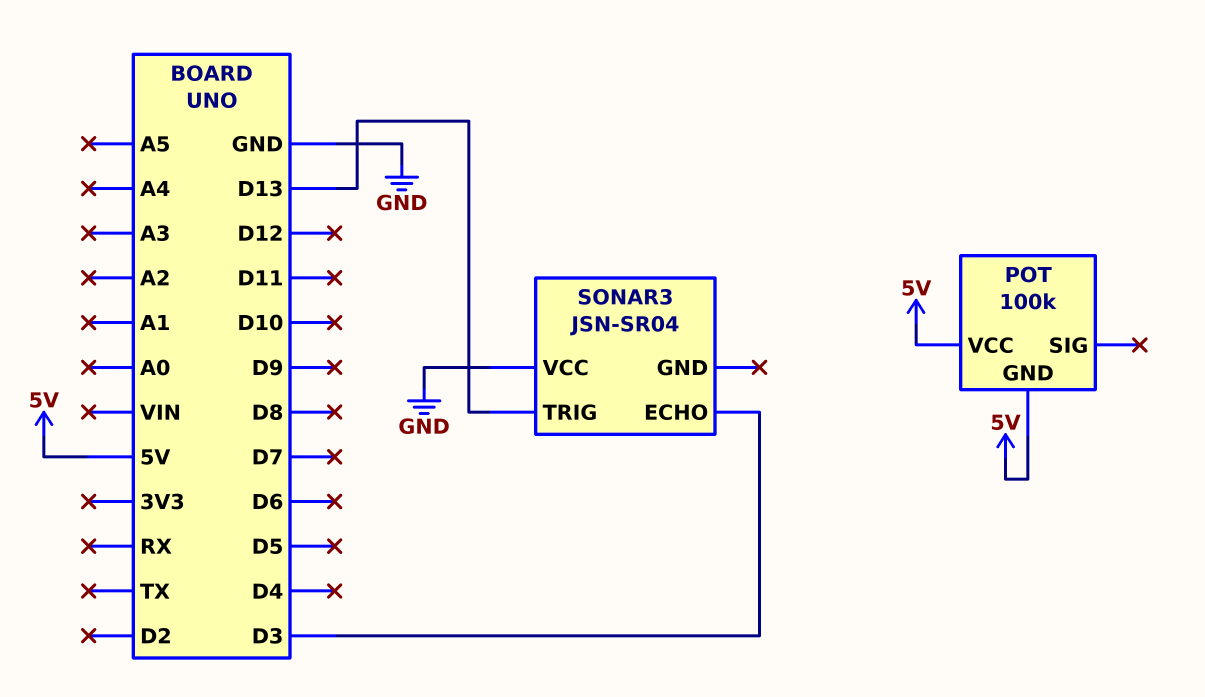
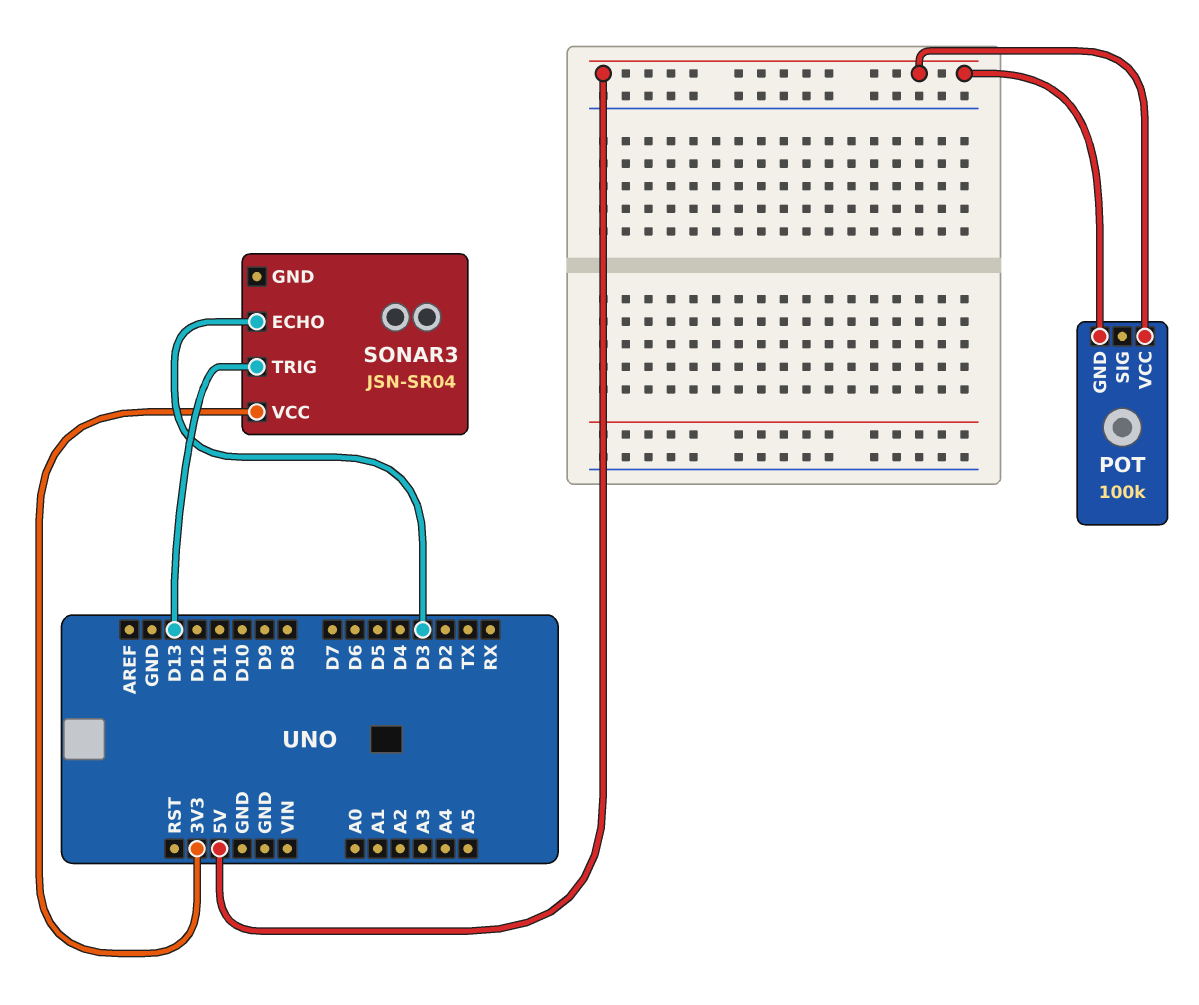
SONAR3 pin VCC: GND -> 3V3

